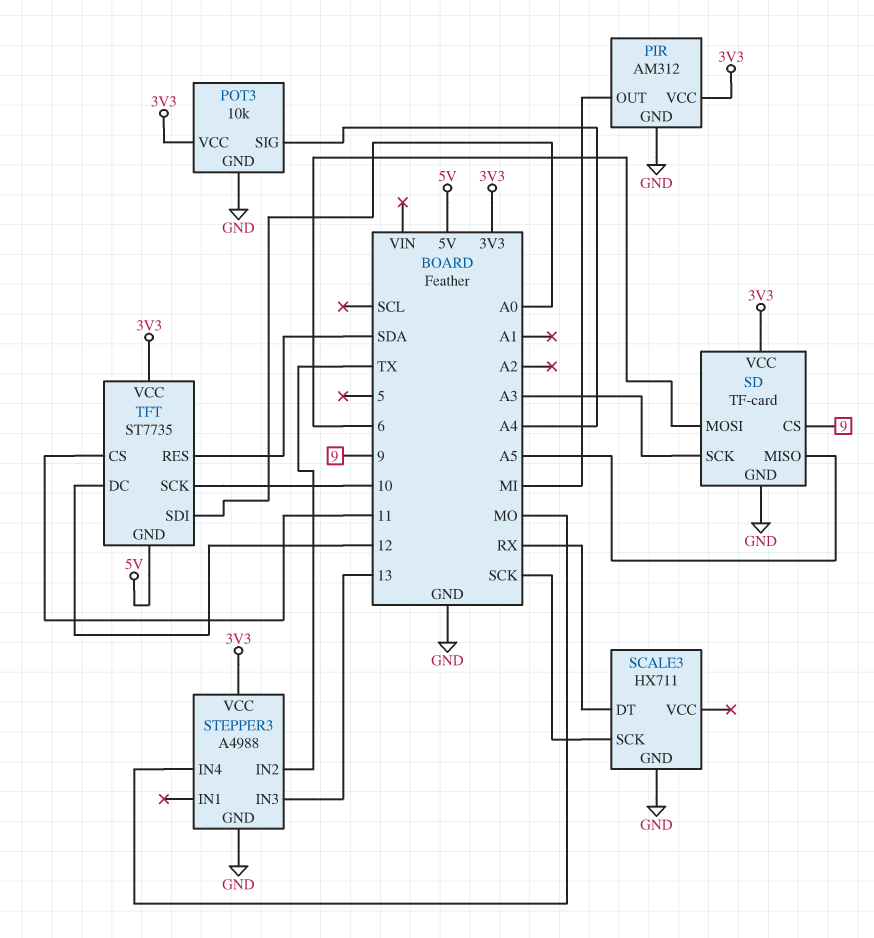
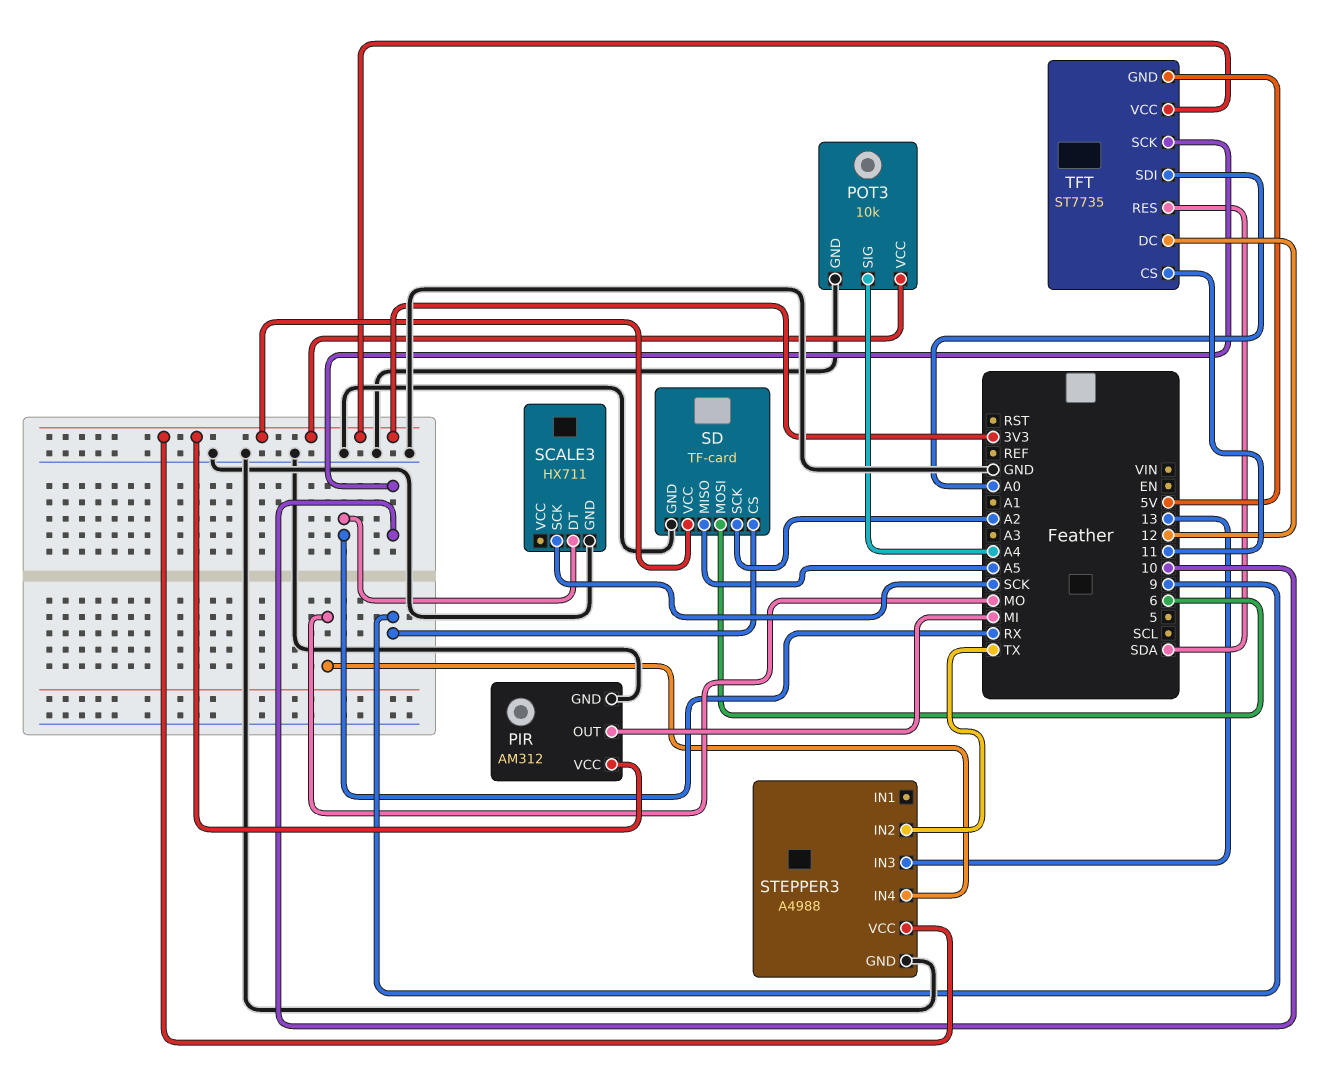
SD pin SCK: A3 -> A2

